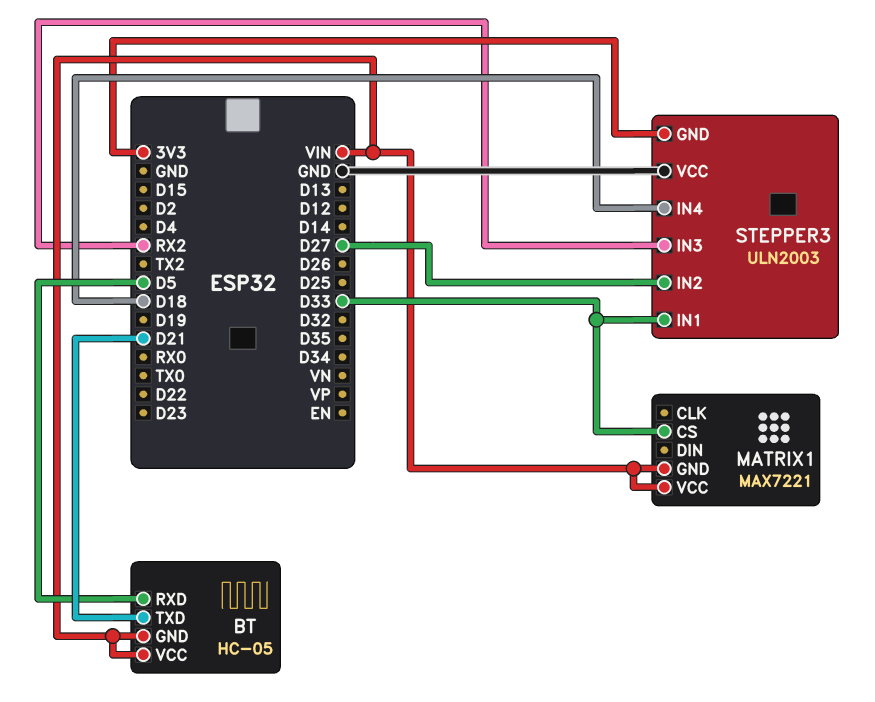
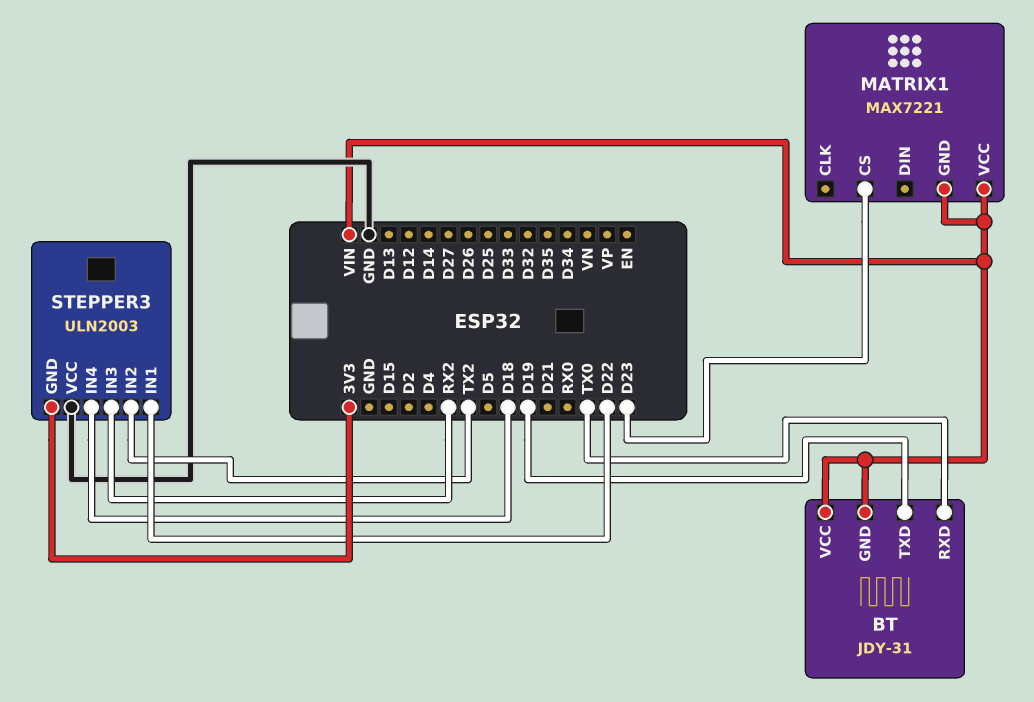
BT: HC-05 -> JDY-31
BT pin RXD: D5 -> TX0
BT pin TXD: D21 -> D19
MATRIX1 pin CS: D33 -> D23
STEPPER3 pin IN1: D33 -> D22
STEPPER3 pin IN2: D27 -> TX2

